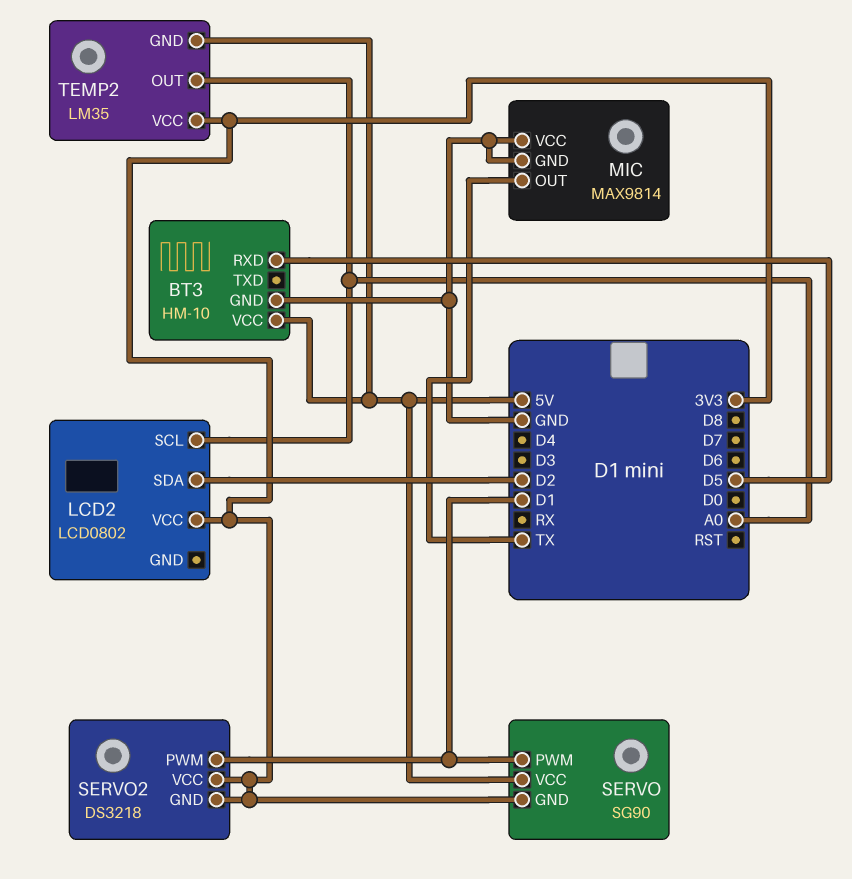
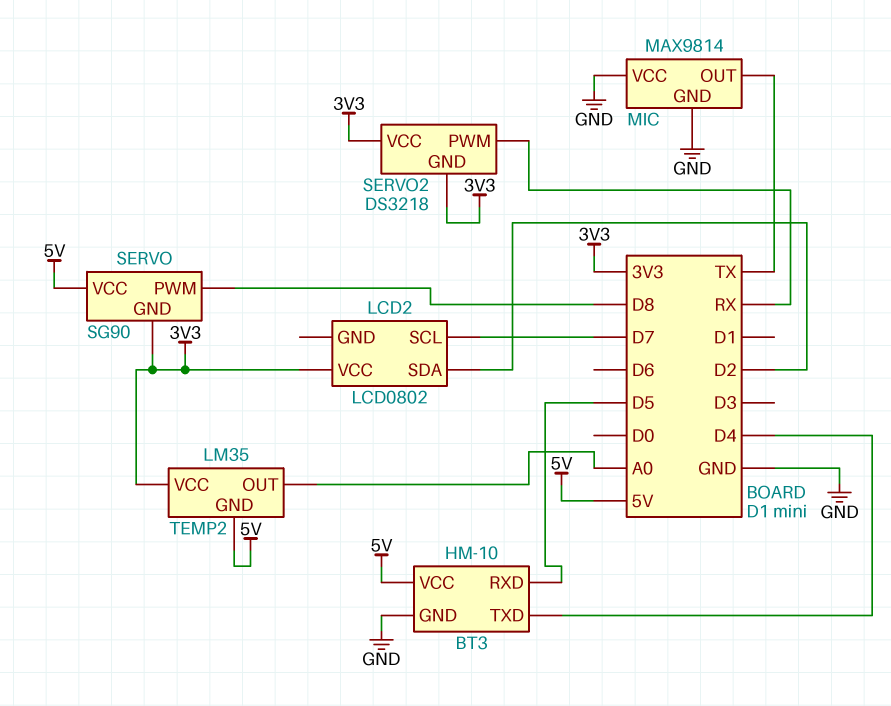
BT3 pin TXD: none -> D4
LCD2 pin SCL: A0 -> D7
SERVO pin PWM: D1 -> D8
SERVO2 pin PWM: D1 -> RX

